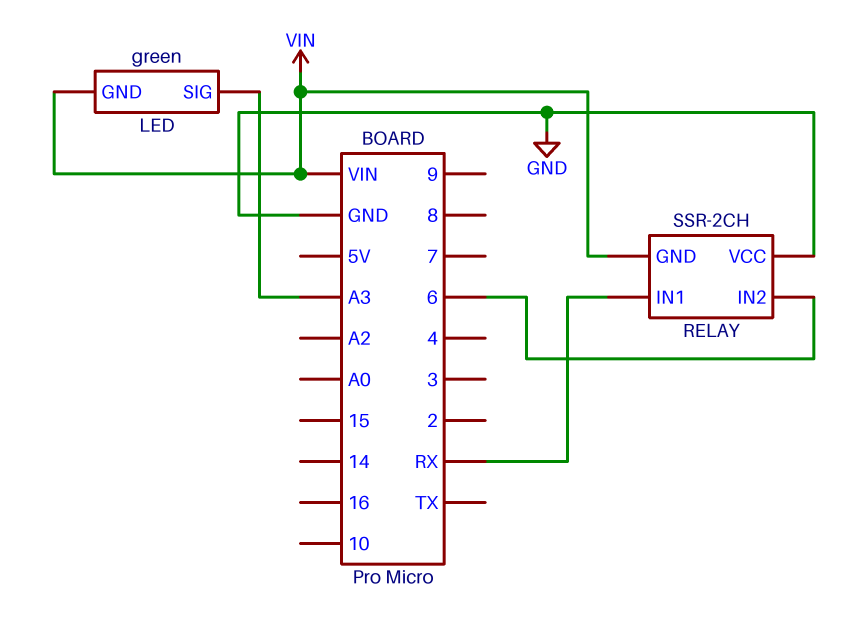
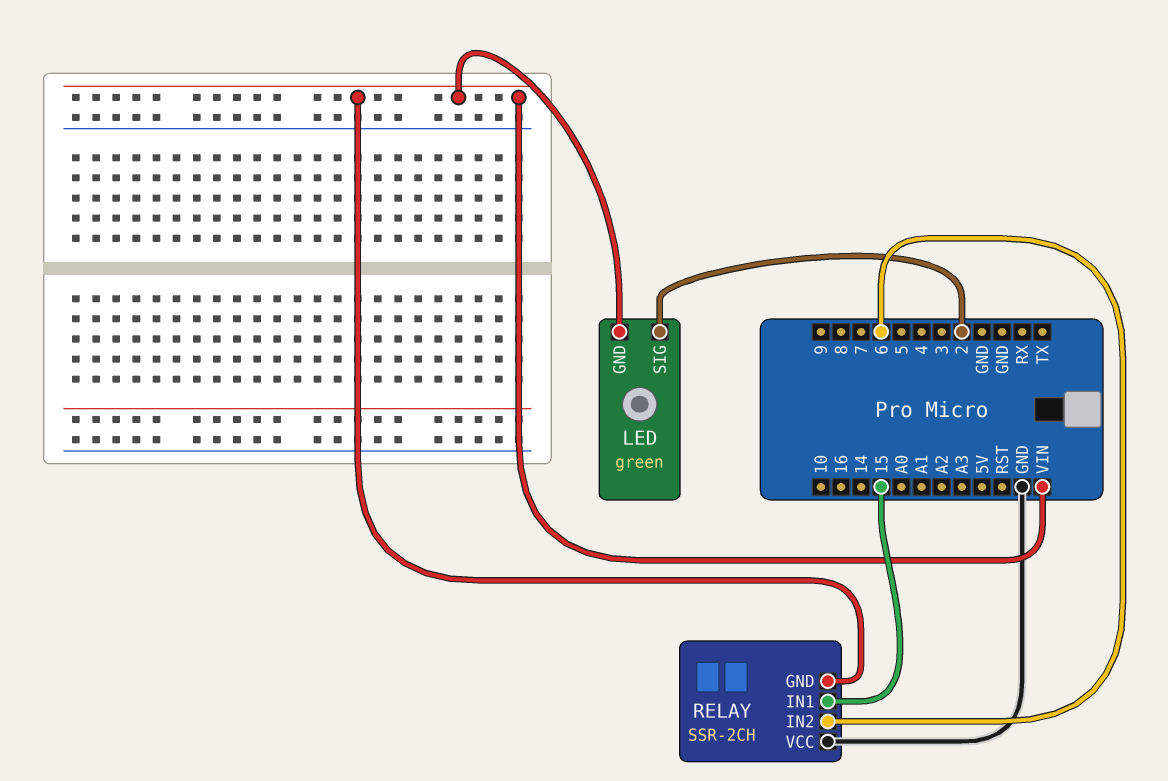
LED pin SIG: A3 -> 2
RELAY pin IN1: RX -> 15

